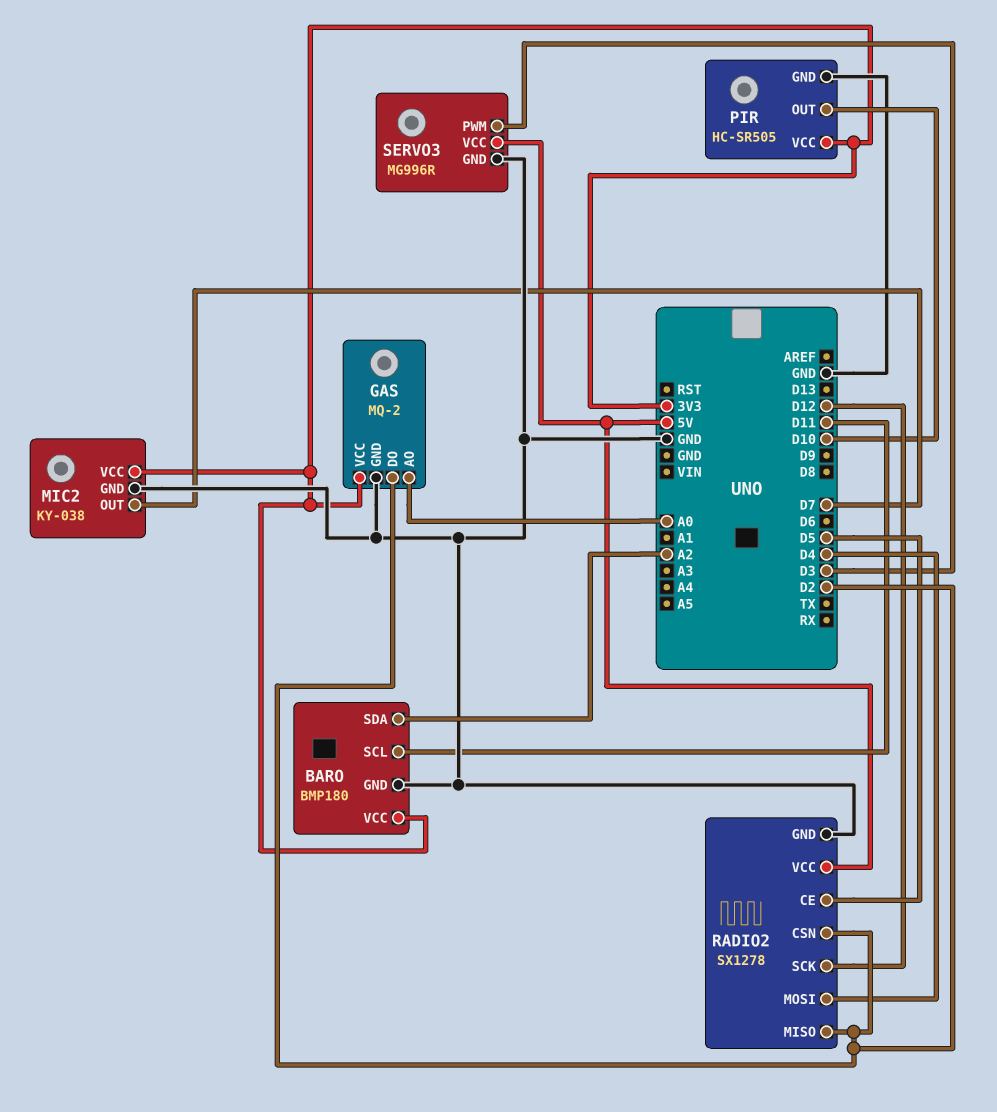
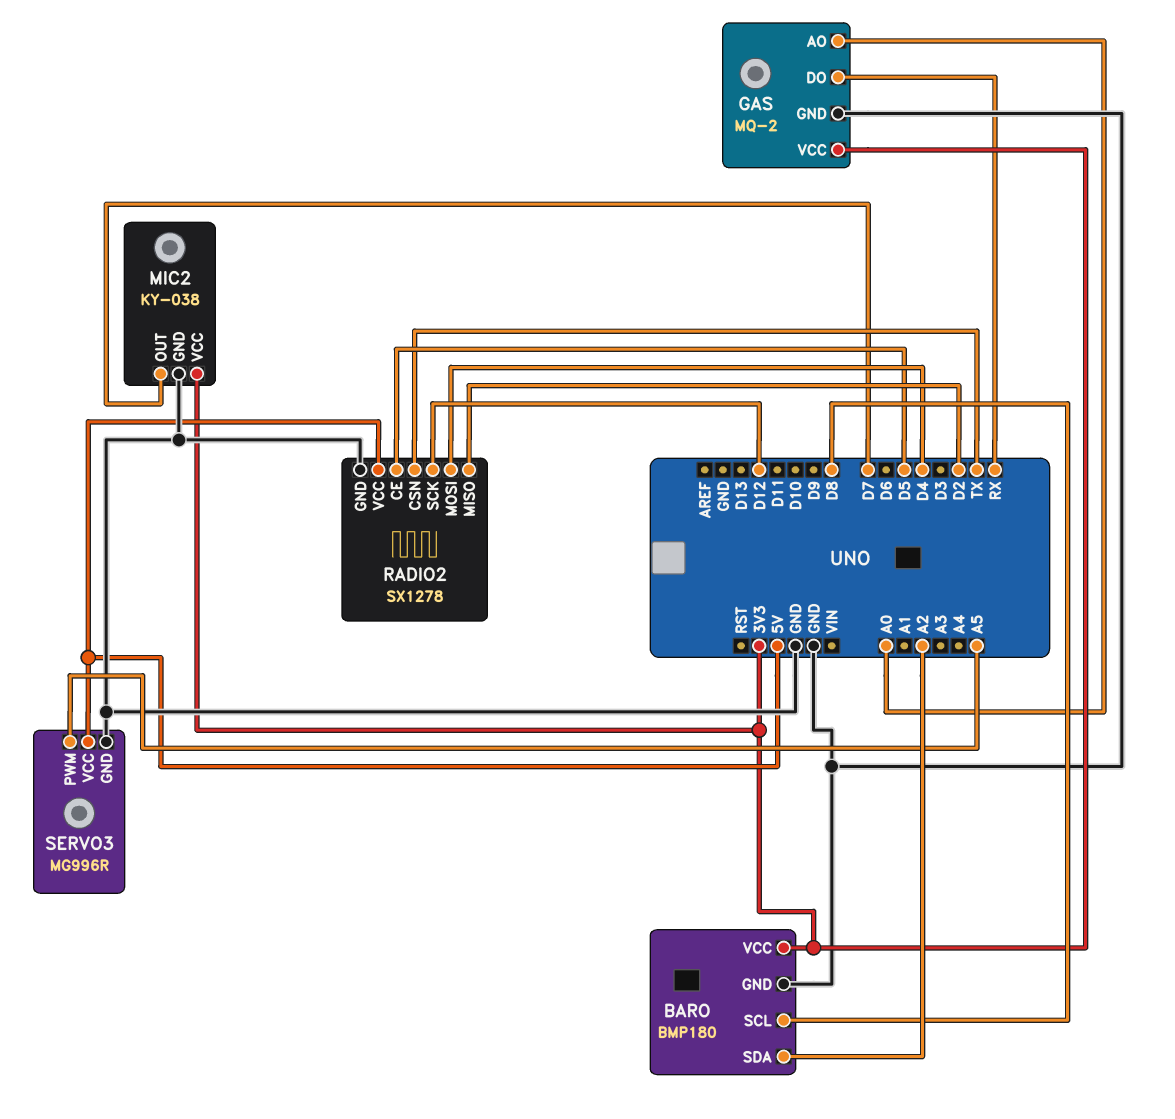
BARO pin SCL: D11 -> D8
GAS pin DO: D2 -> RX
PIR: HC-SR505 -> none
PIR pin GND: GND -> none
PIR pin OUT: D10 -> none
PIR pin VCC: 3V3 -> none
RADIO2 pin CSN: D2 -> TX
SERVO3 pin PWM: D3 -> A5

